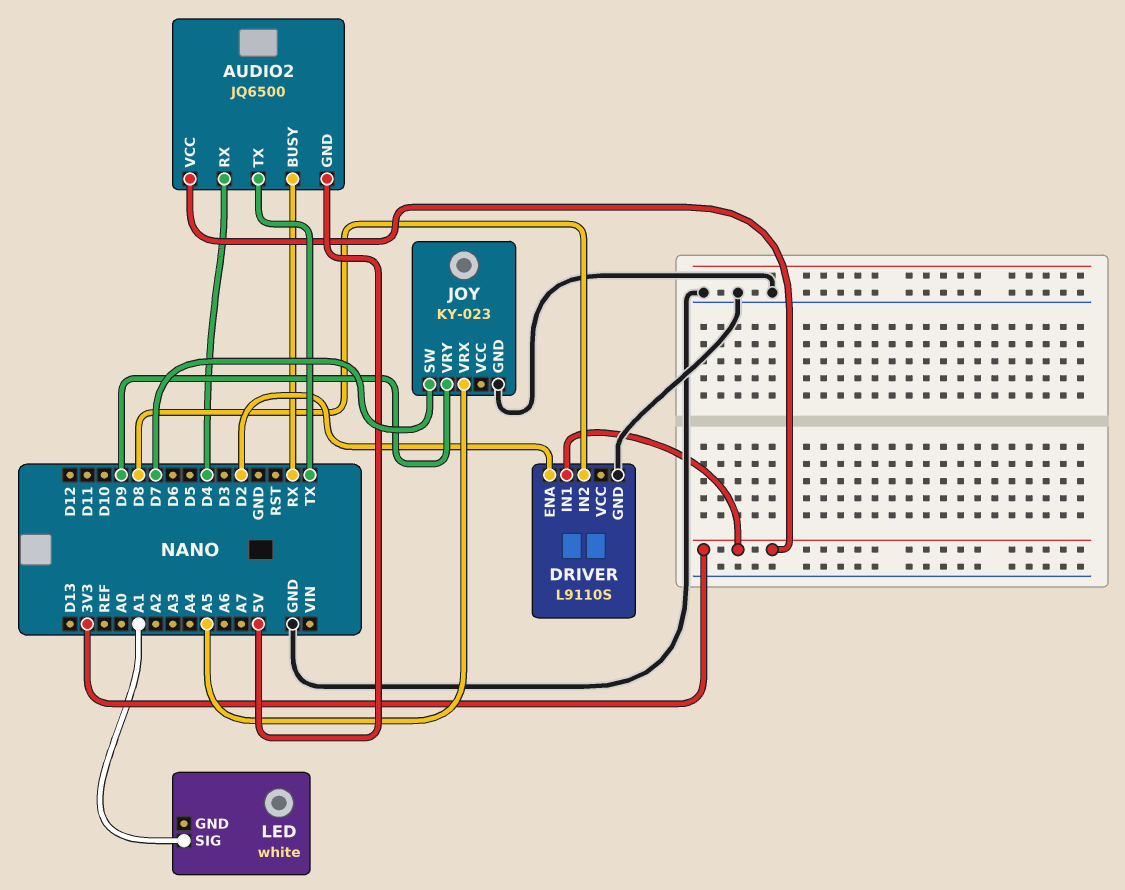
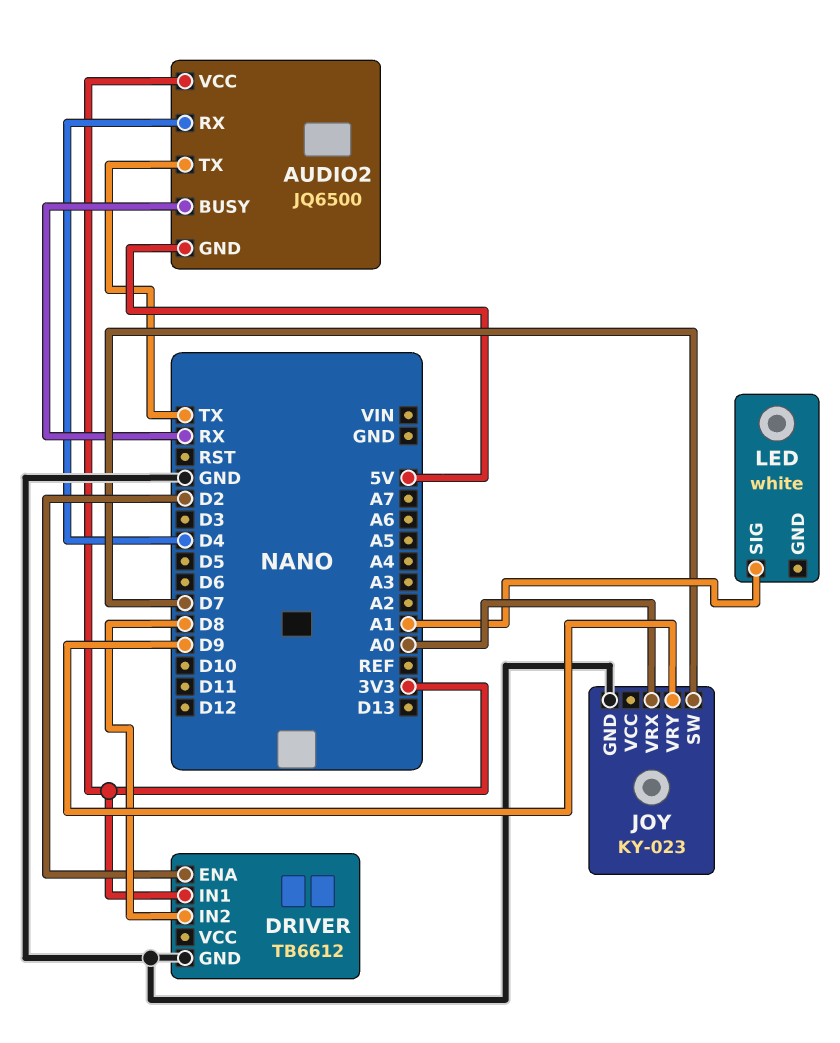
DRIVER: L9110S -> TB6612
JOY pin VRX: A5 -> A0

